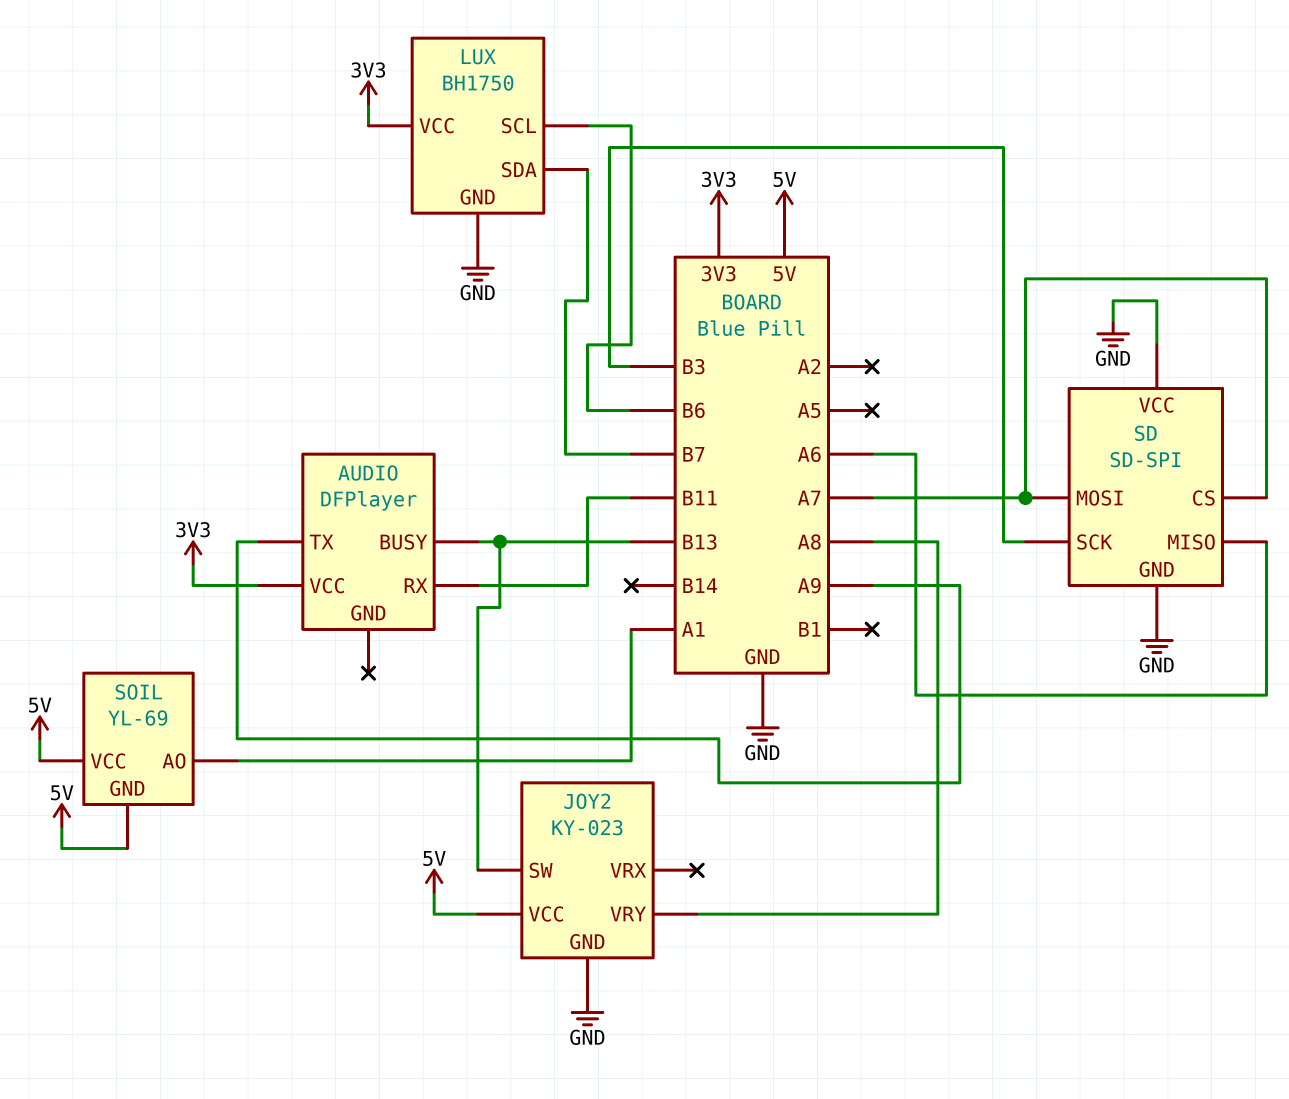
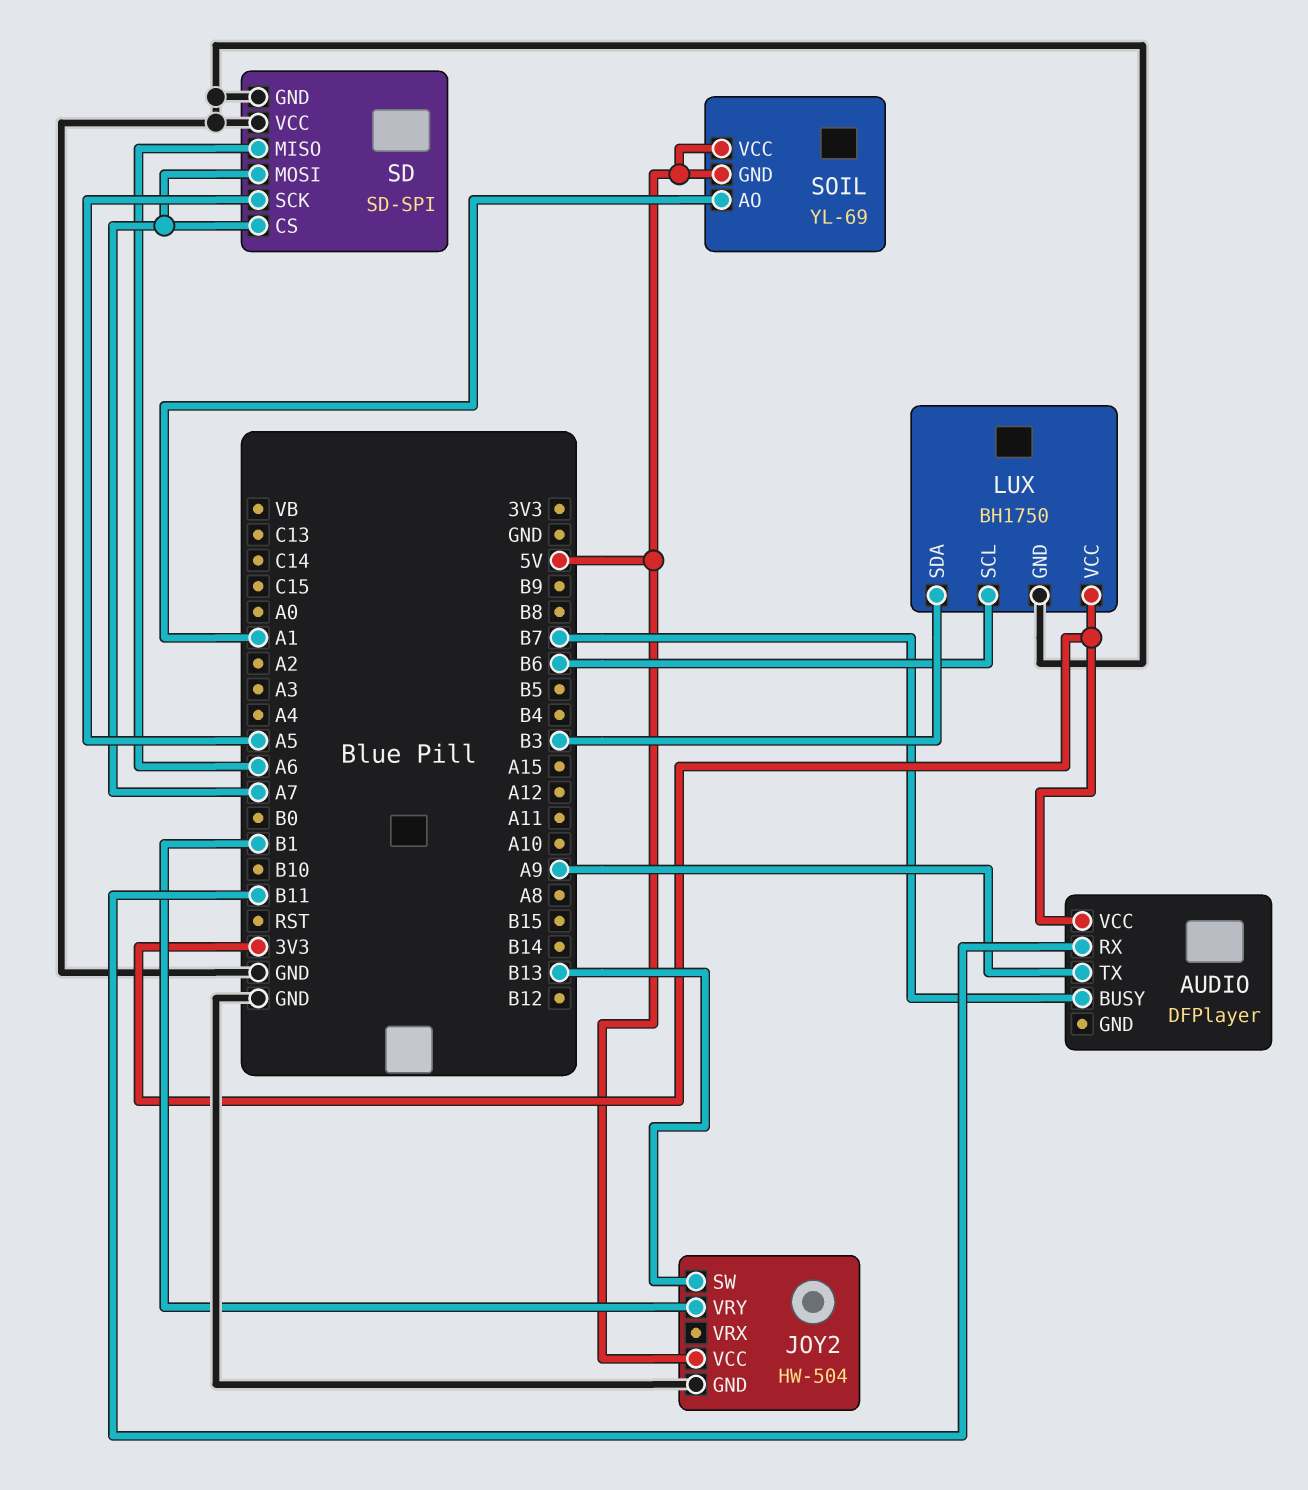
AUDIO pin BUSY: B13 -> B7
JOY2: KY-023 -> HW-504
JOY2 pin VRY: A8 -> B1
LUX pin SDA: B7 -> B3
SD pin SCK: B3 -> A5

